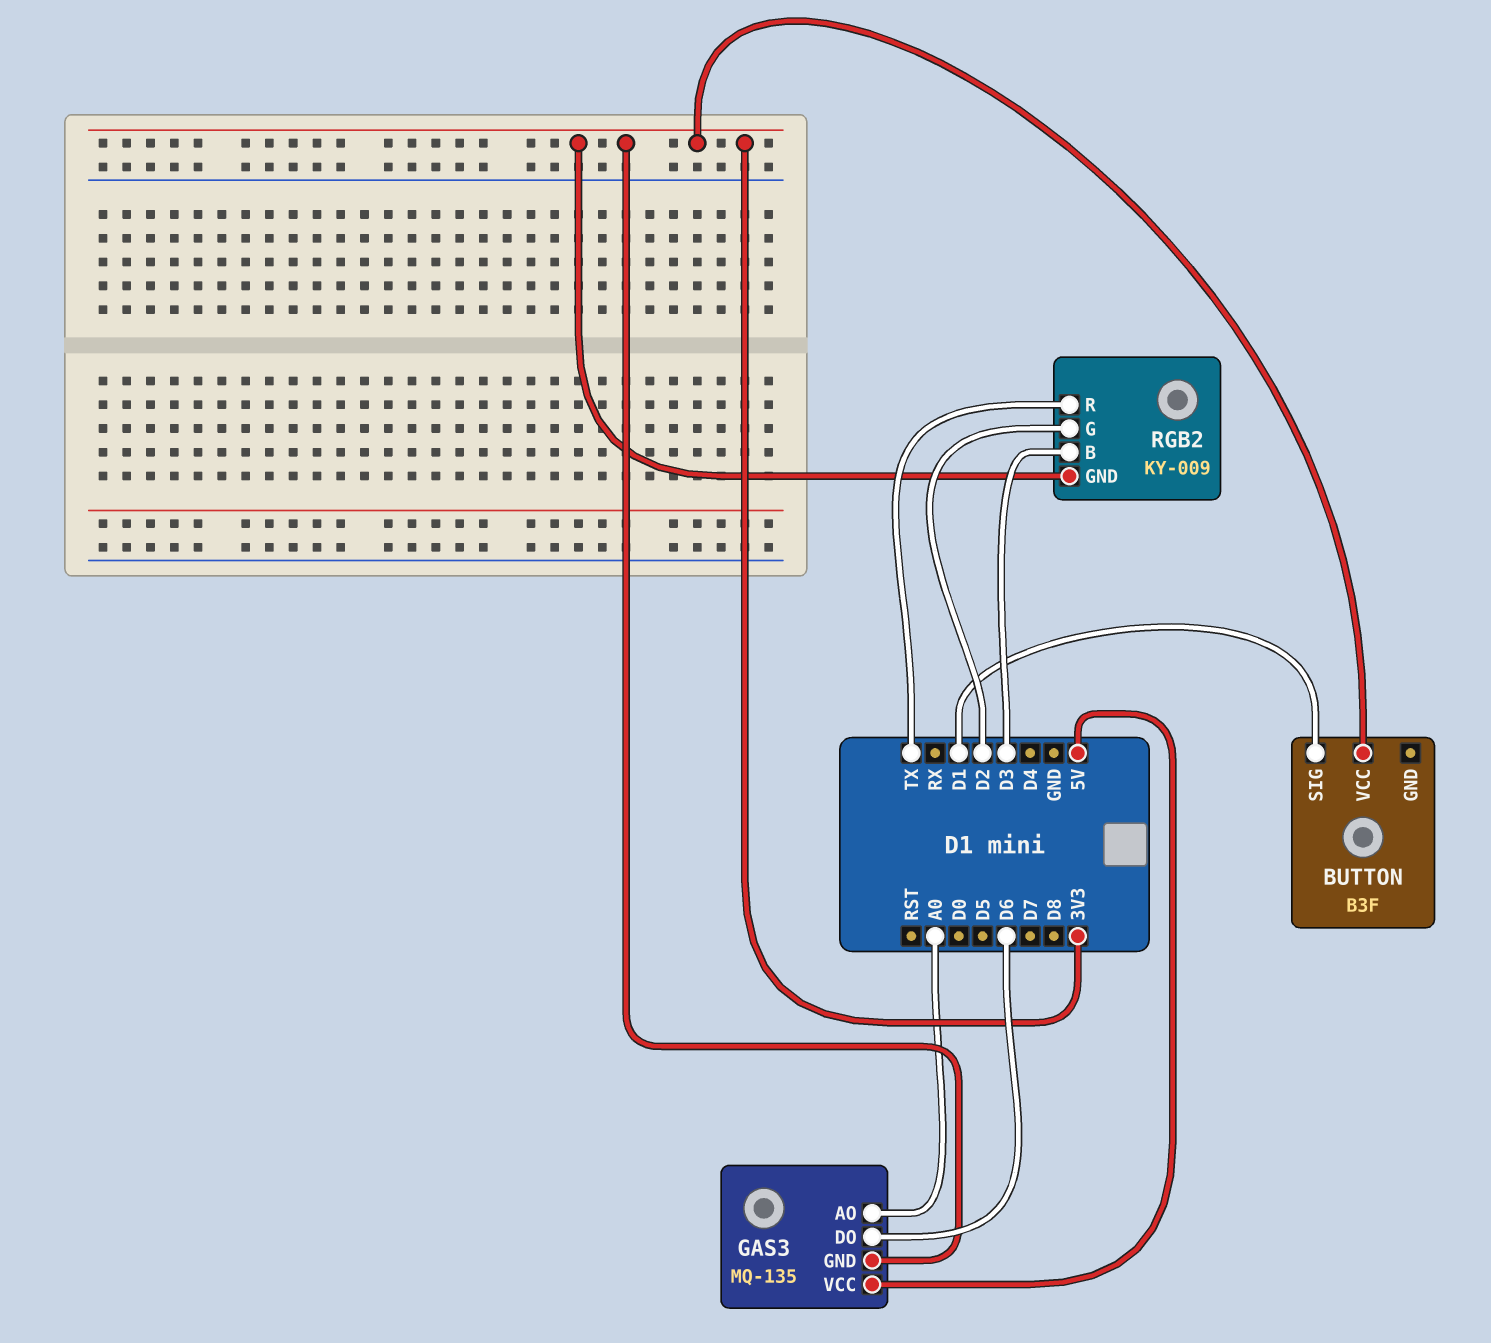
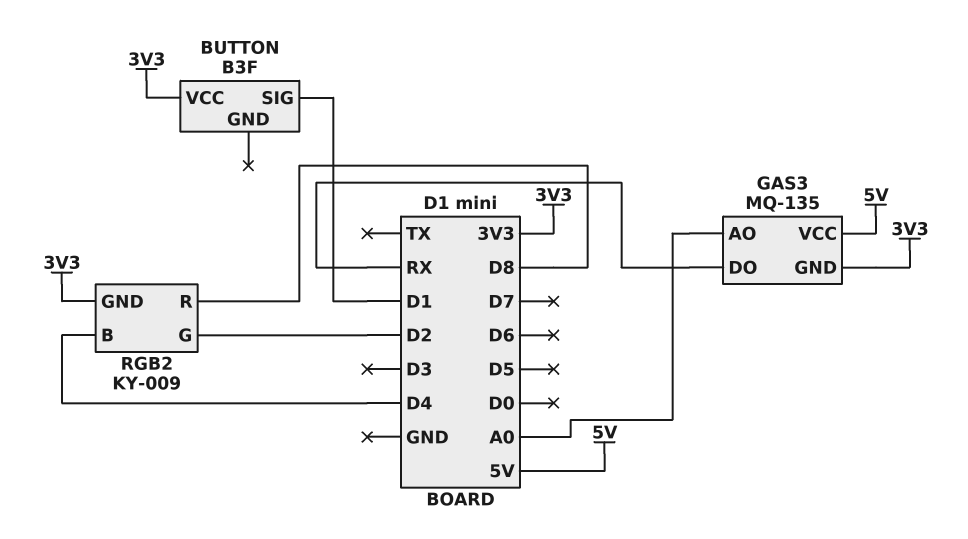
GAS3 pin DO: D6 -> RX
RGB2 pin B: D3 -> D4
RGB2 pin R: TX -> D8

